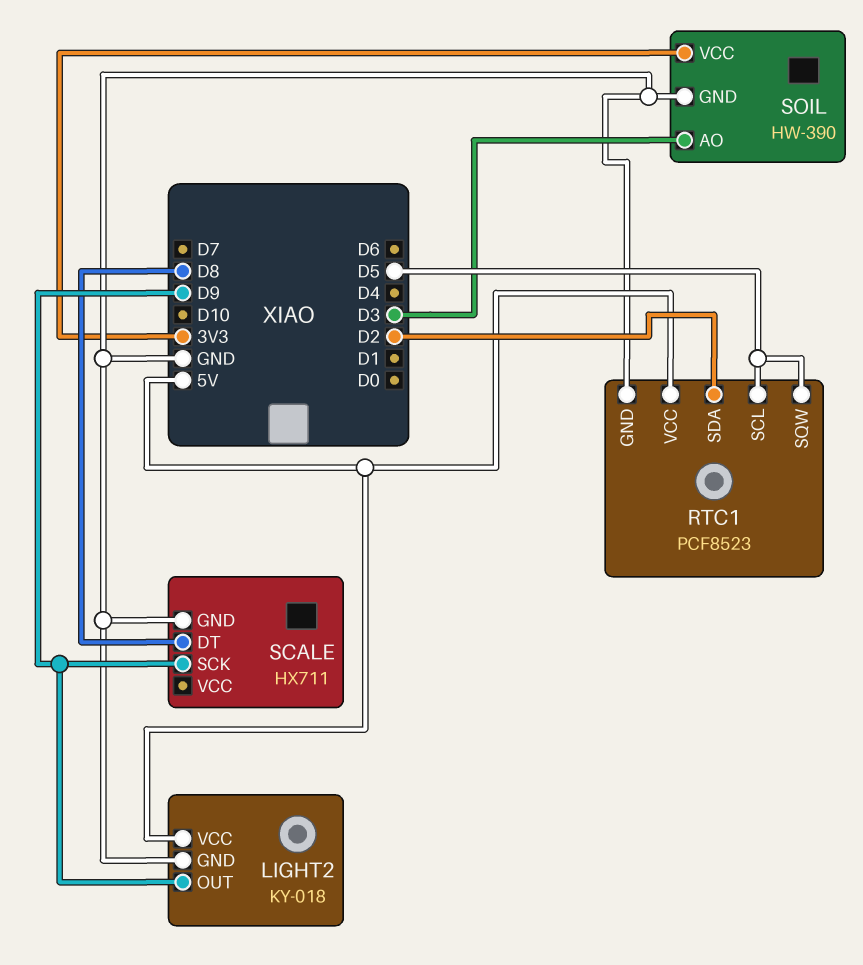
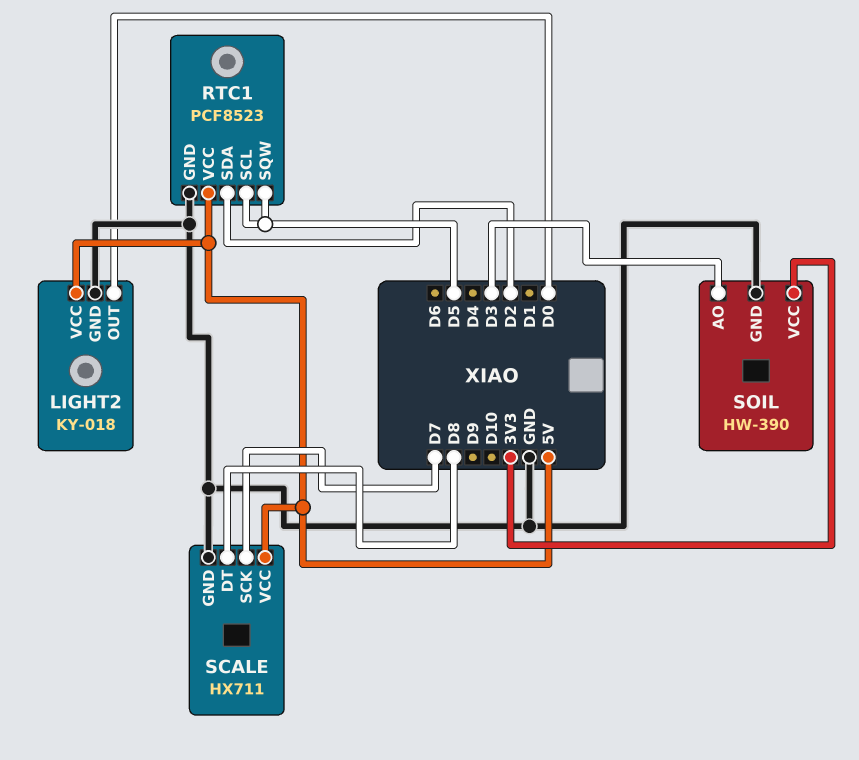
LIGHT2 pin OUT: D9 -> D0
SCALE pin SCK: D9 -> D7
SCALE pin VCC: none -> 5V

